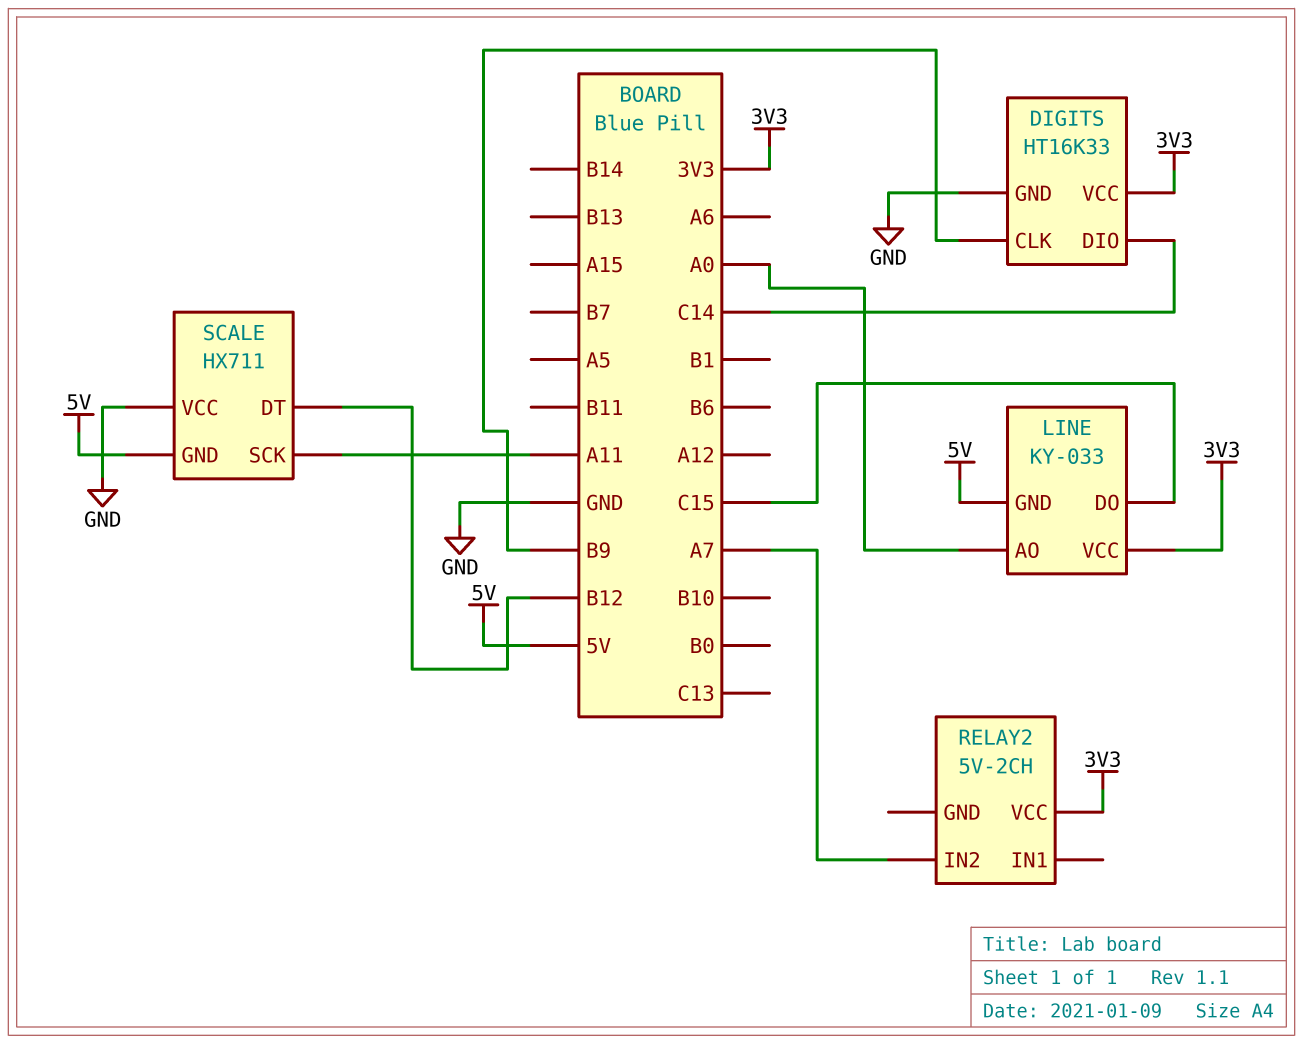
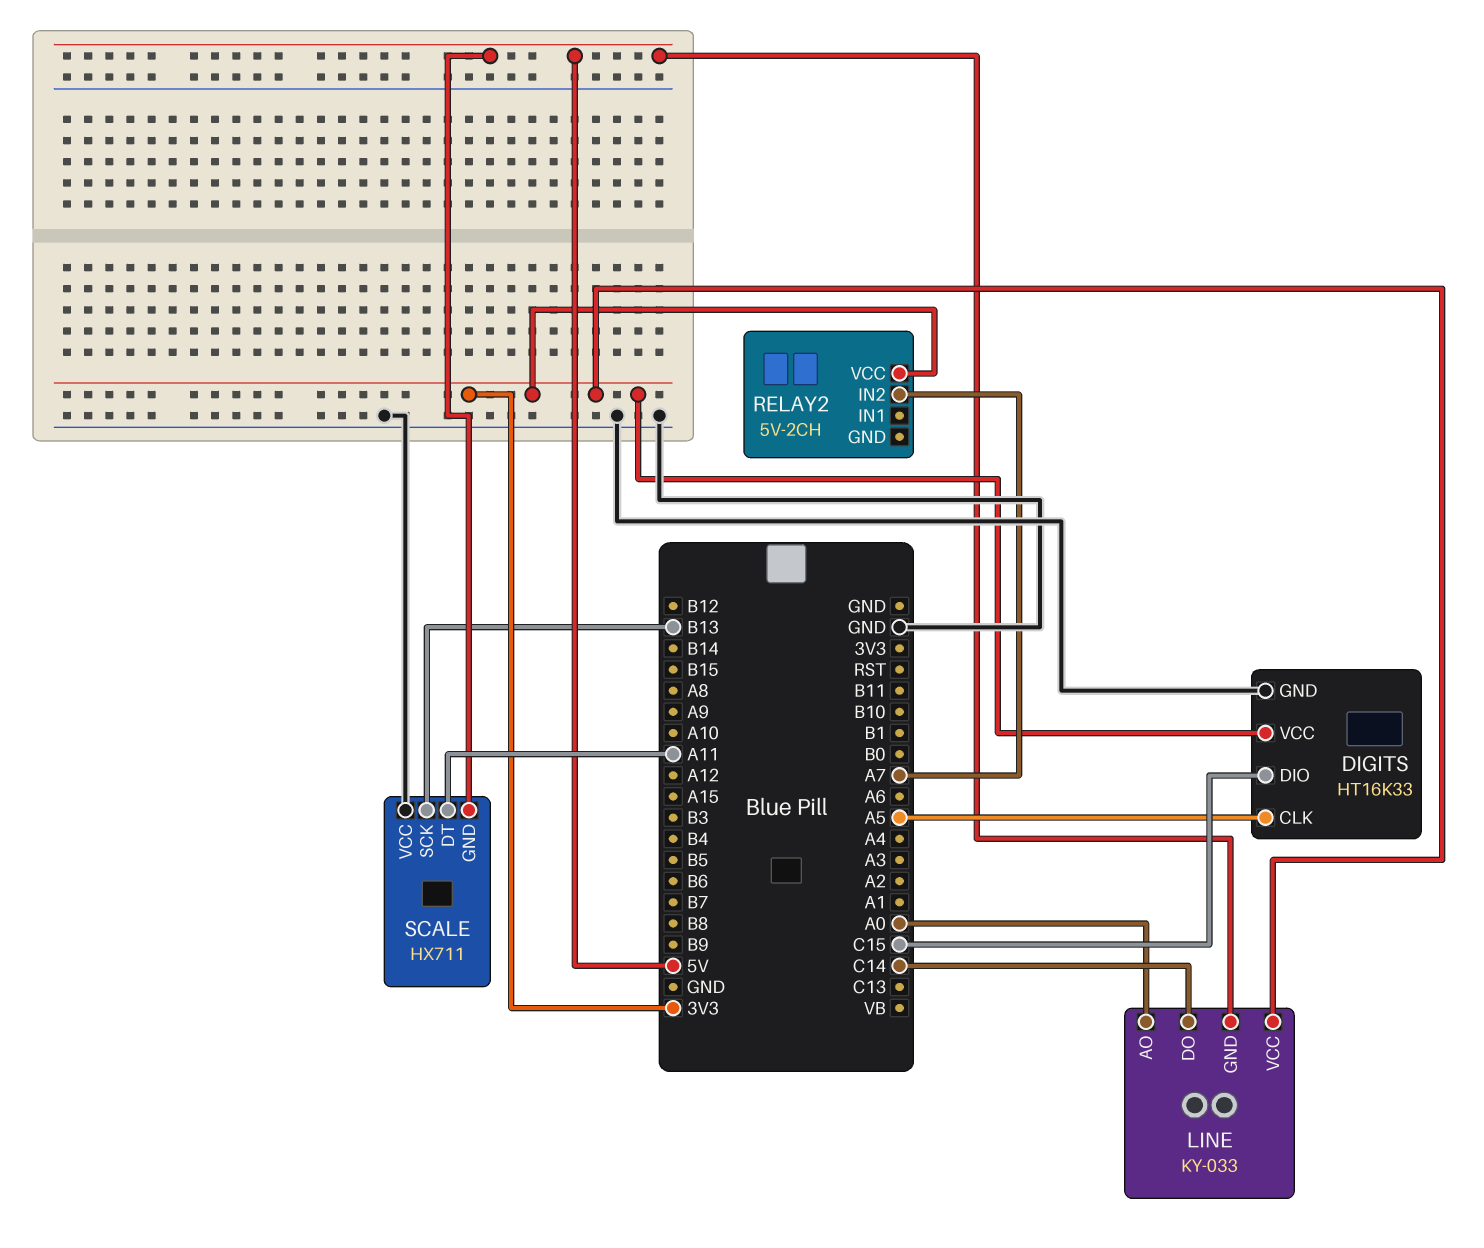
DIGITS pin CLK: B9 -> A5
DIGITS pin DIO: C14 -> C15
LINE pin DO: C15 -> C14
SCALE pin DT: B12 -> A11
SCALE pin SCK: A11 -> B13

